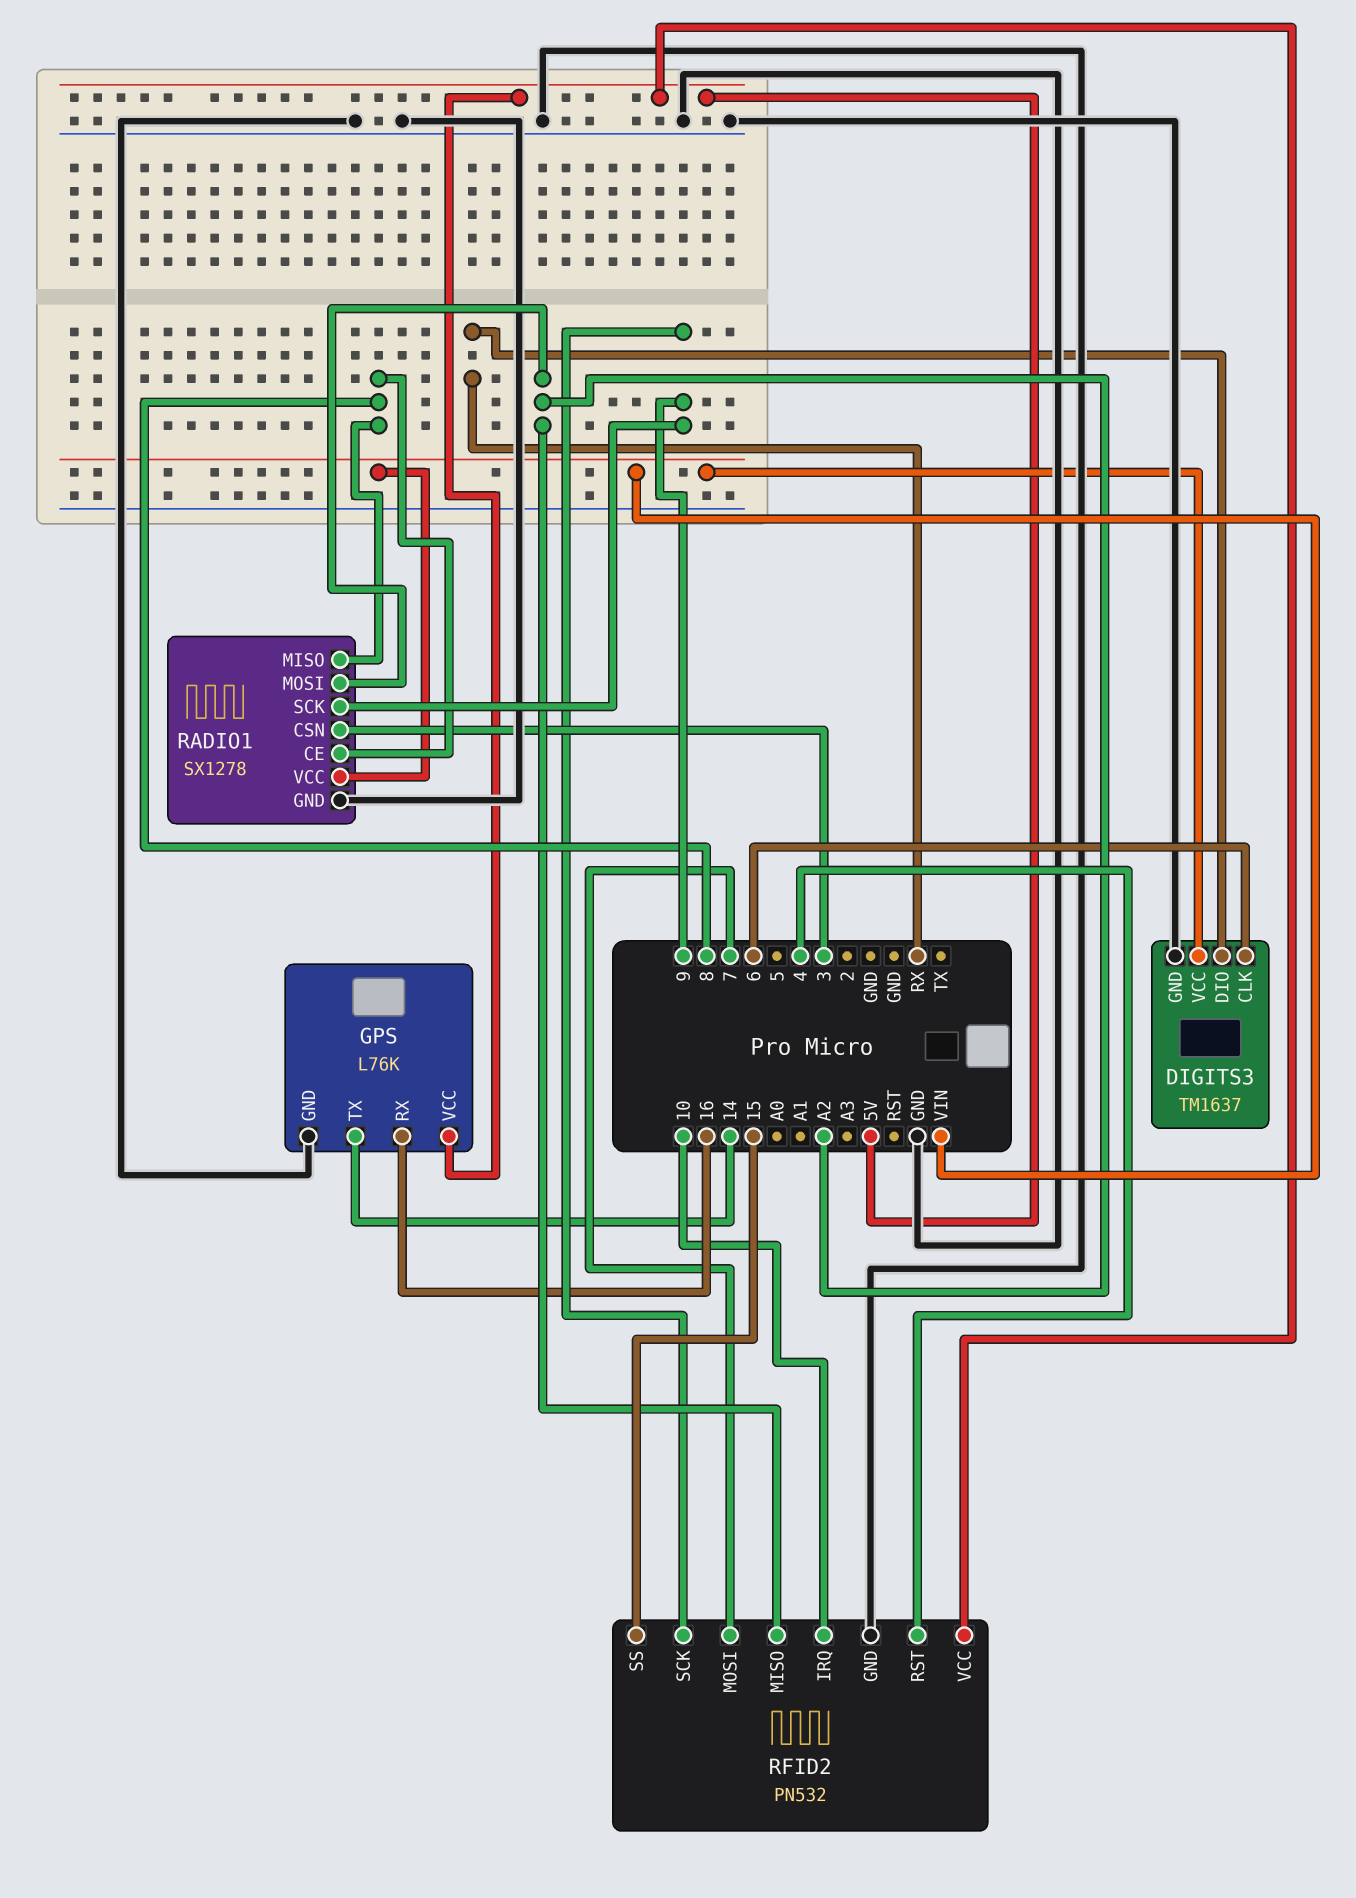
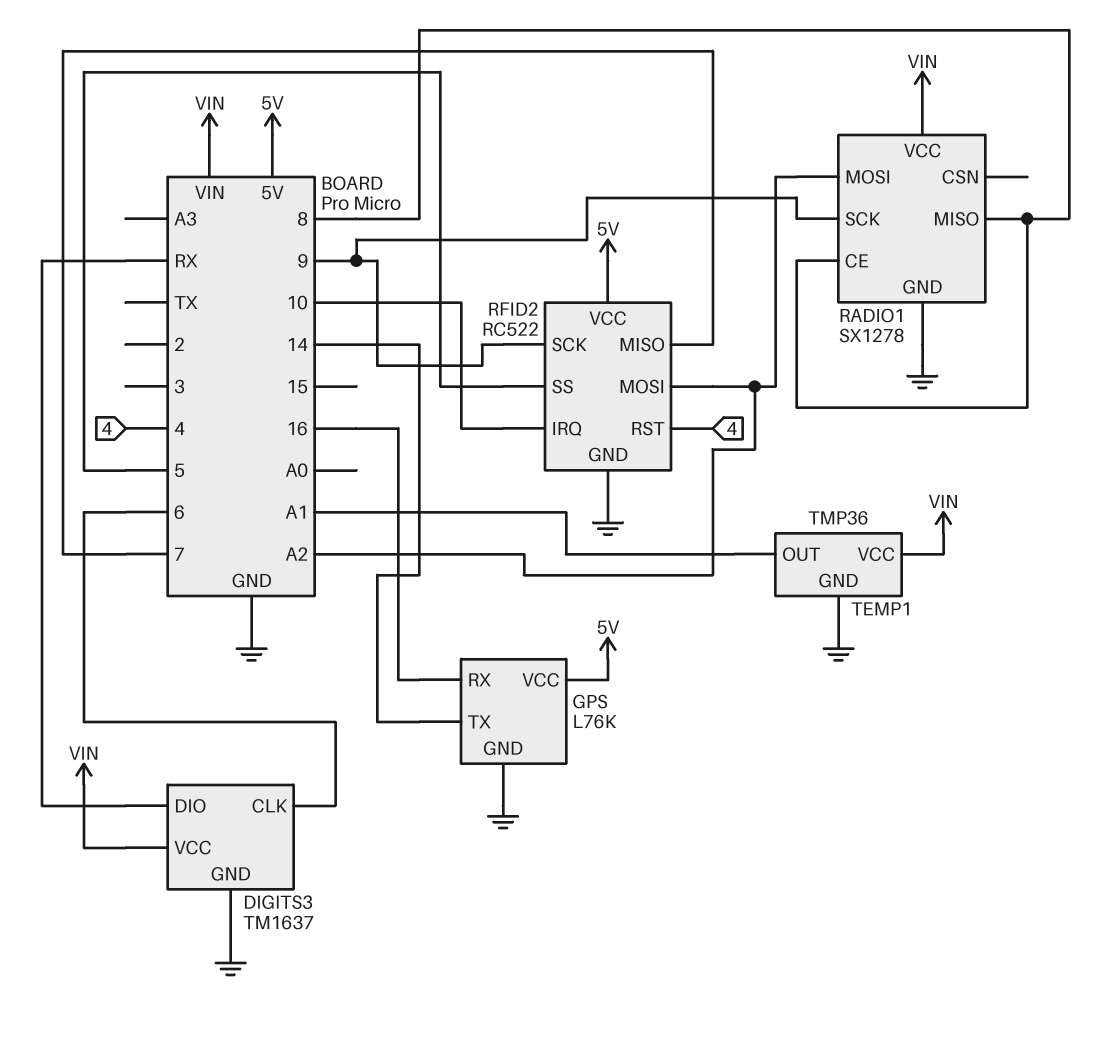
RADIO1 pin CSN: 3 -> none
RFID2: PN532 -> RC522
RFID2 pin MISO: A2 -> 7
RFID2 pin MOSI: 7 -> A2
RFID2 pin SS: 15 -> 5
TEMP1: none -> TMP36
TEMP1 pin GND: none -> GND
TEMP1 pin OUT: none -> A1
TEMP1 pin VCC: none -> VIN

